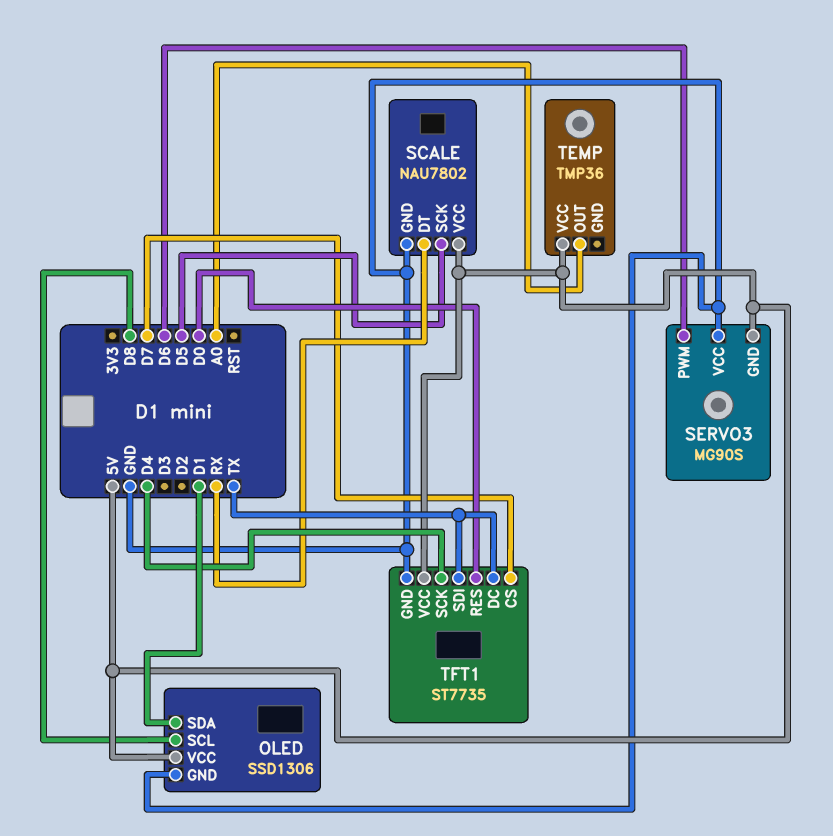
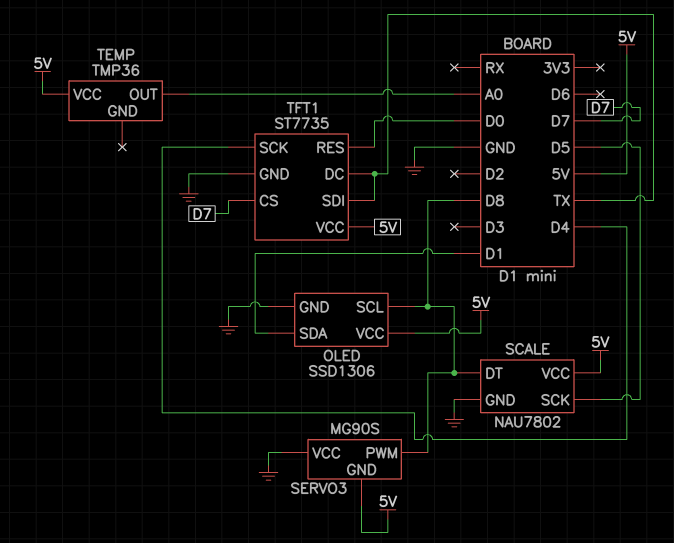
SCALE pin DT: RX -> D8
SERVO3 pin PWM: D6 -> D8

